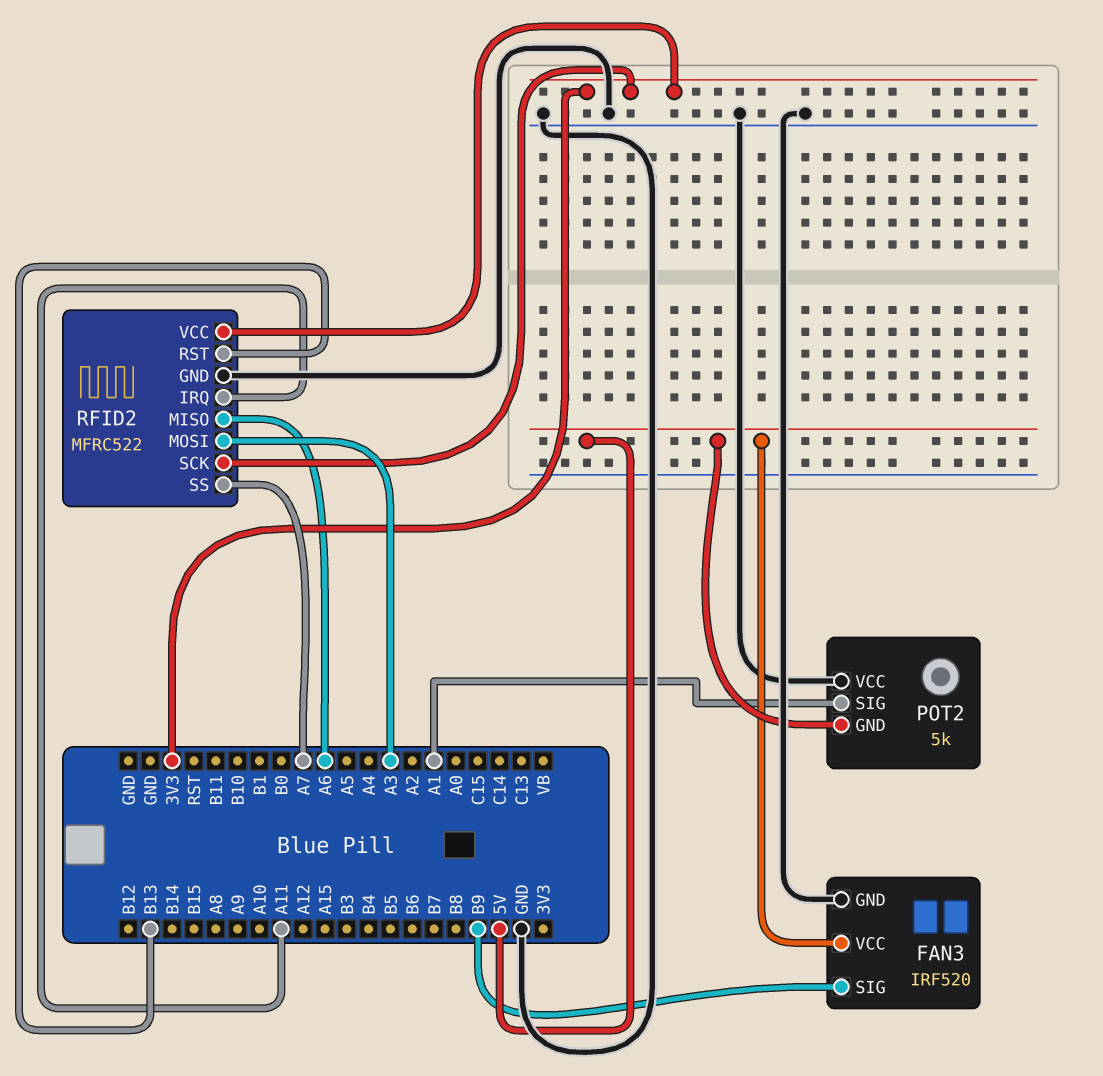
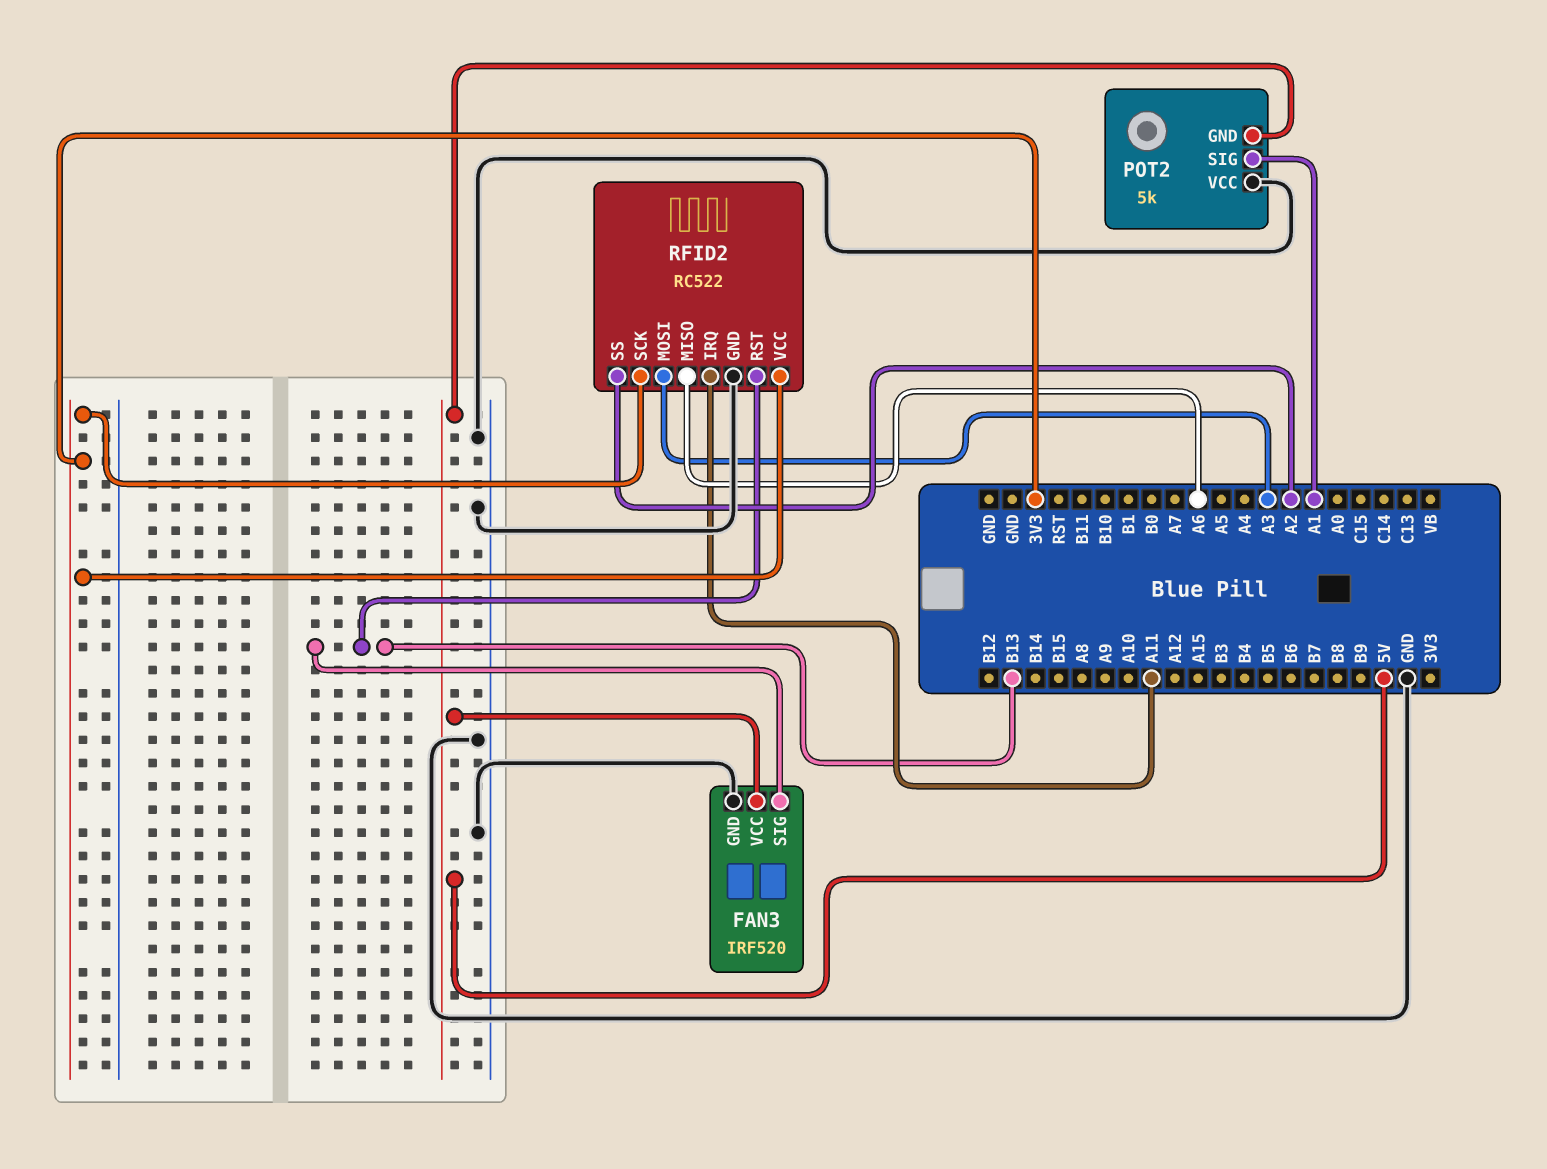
FAN3 pin SIG: B9 -> B13
RFID2: MFRC522 -> RC522
RFID2 pin SS: A7 -> A2

